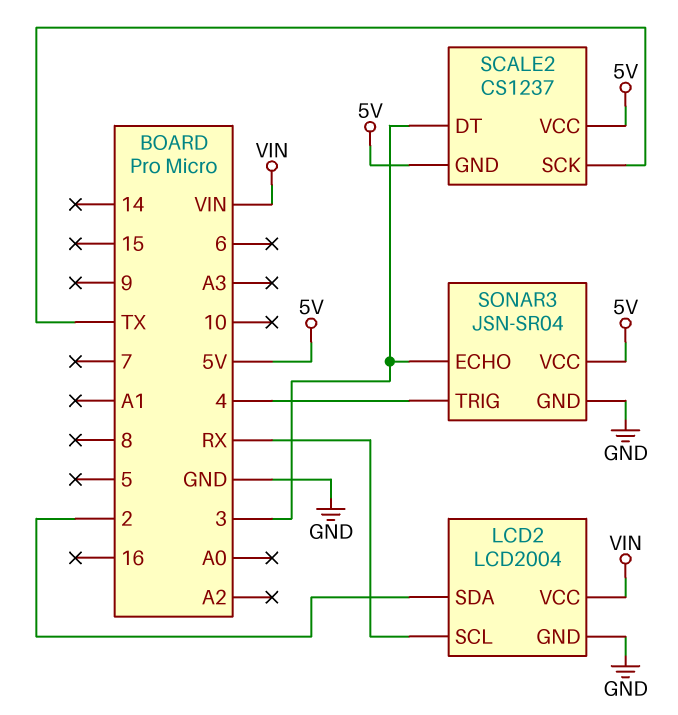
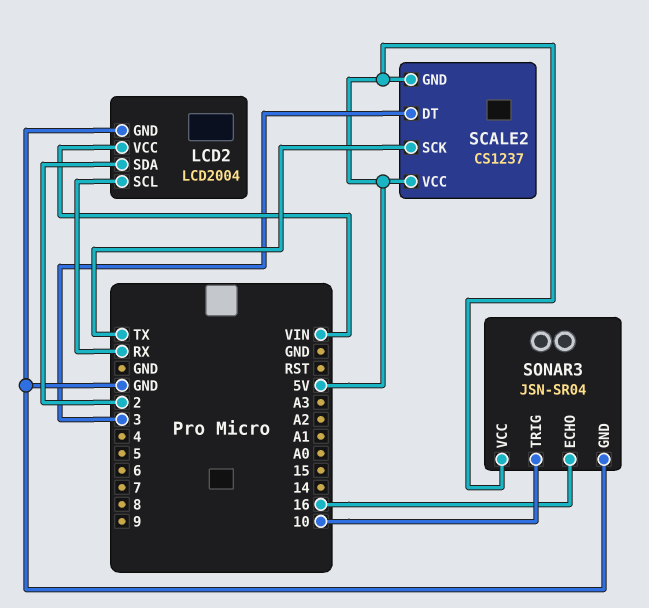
SONAR3 pin ECHO: 3 -> 16
SONAR3 pin TRIG: 4 -> 10

